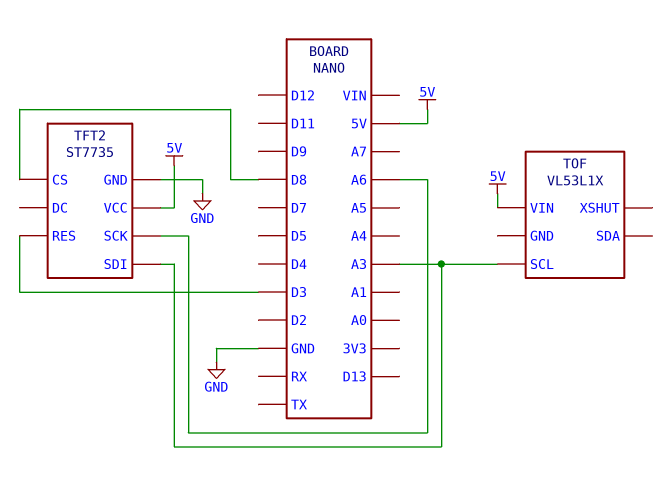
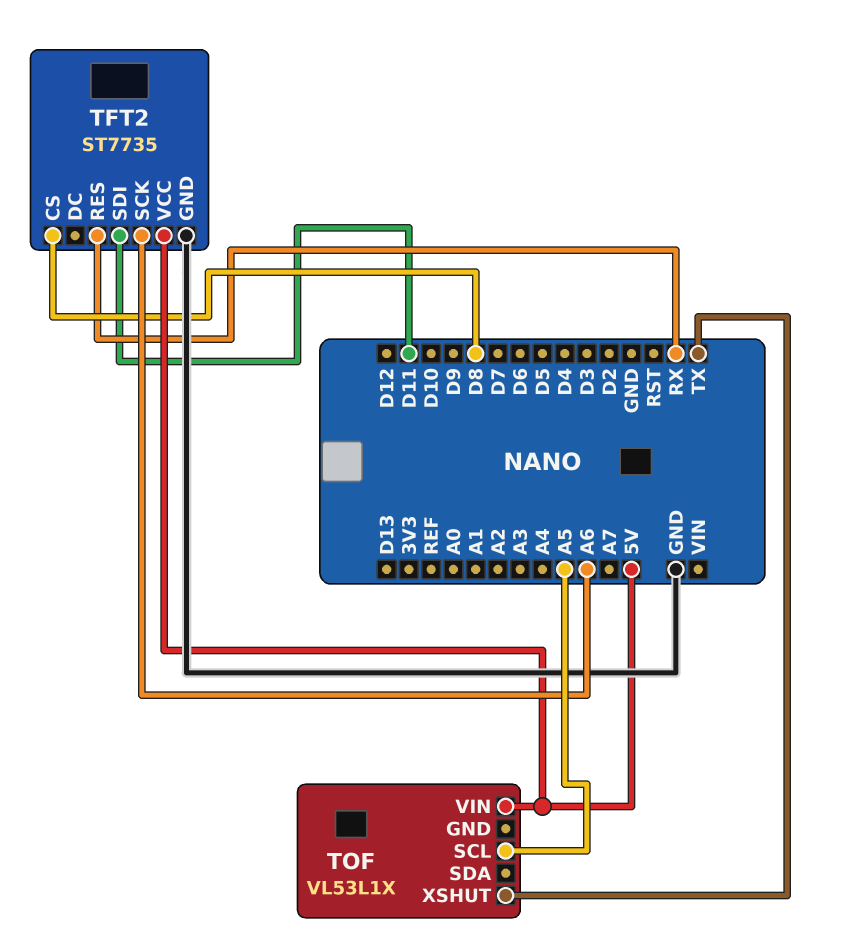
TFT2 pin RES: D3 -> RX
TFT2 pin SDI: A3 -> D11
TOF pin SCL: A3 -> A5
TOF pin XSHUT: none -> TX

